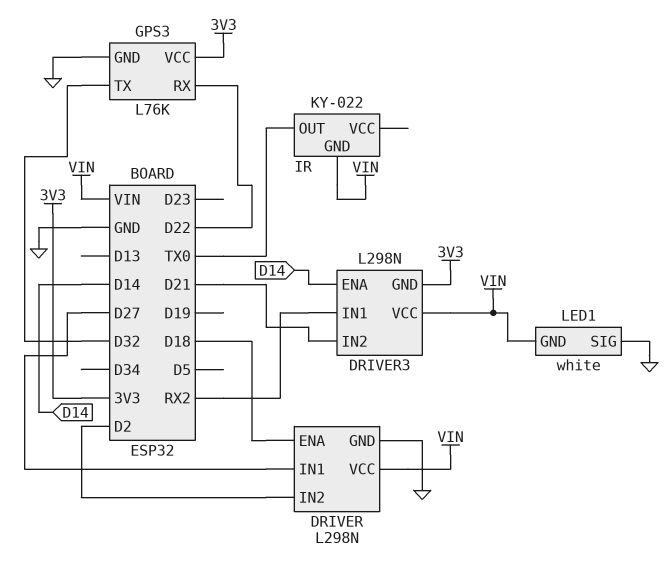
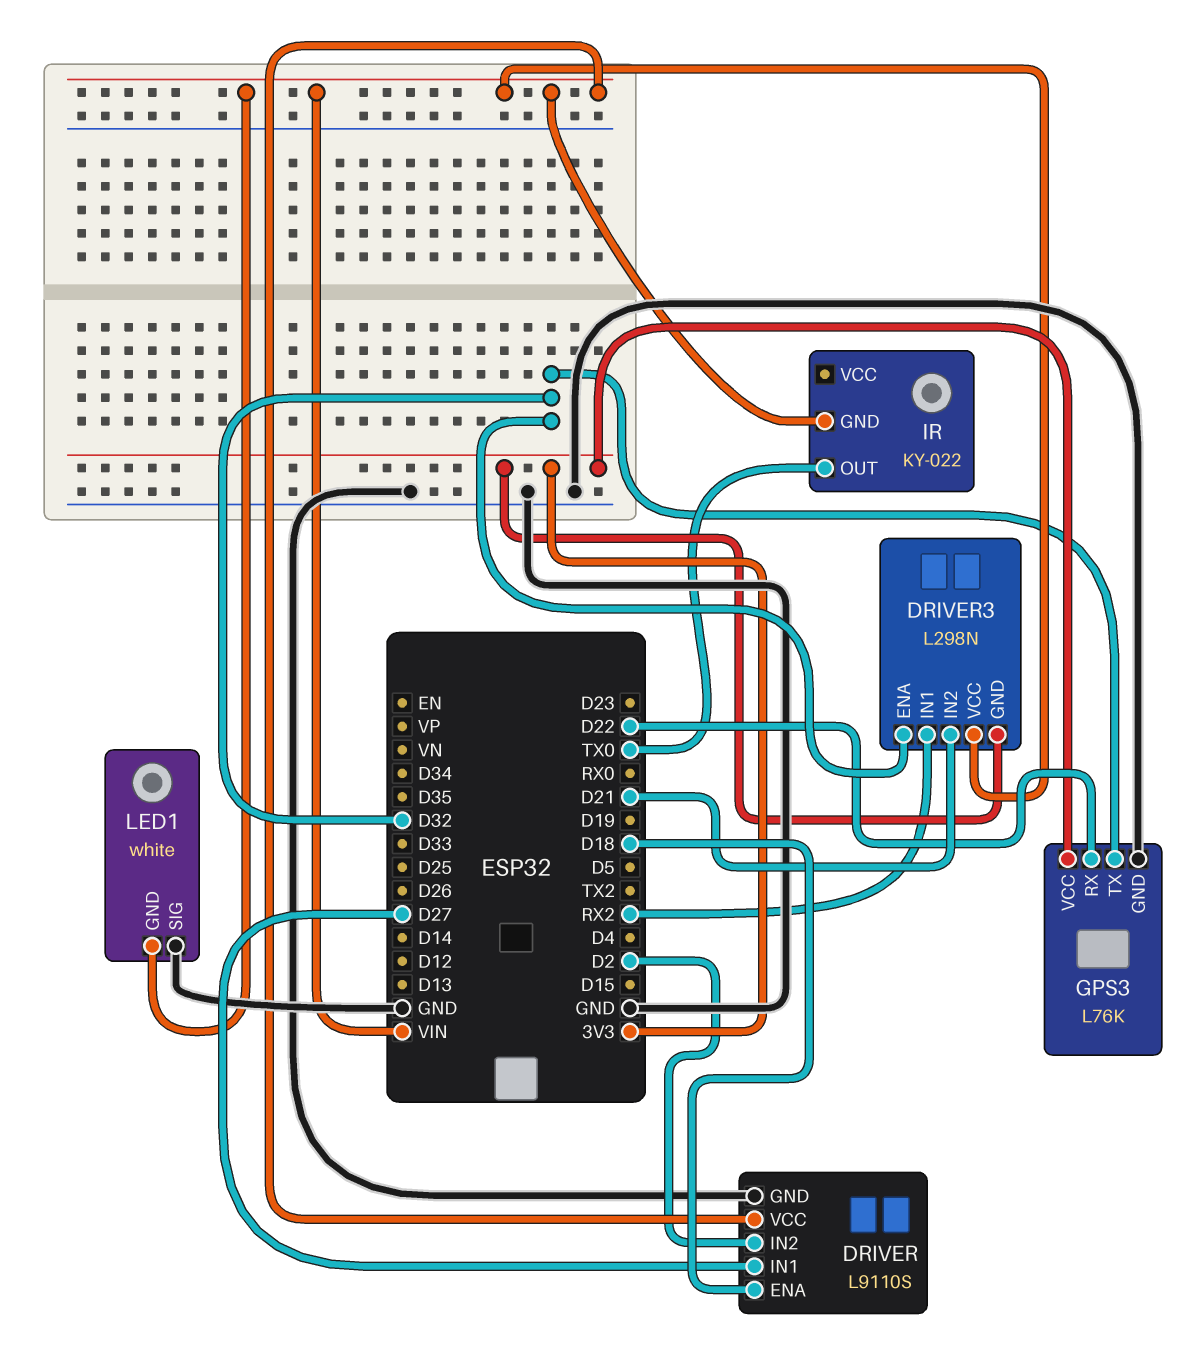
DRIVER: L298N -> L9110S
DRIVER3 pin ENA: D14 -> D32

